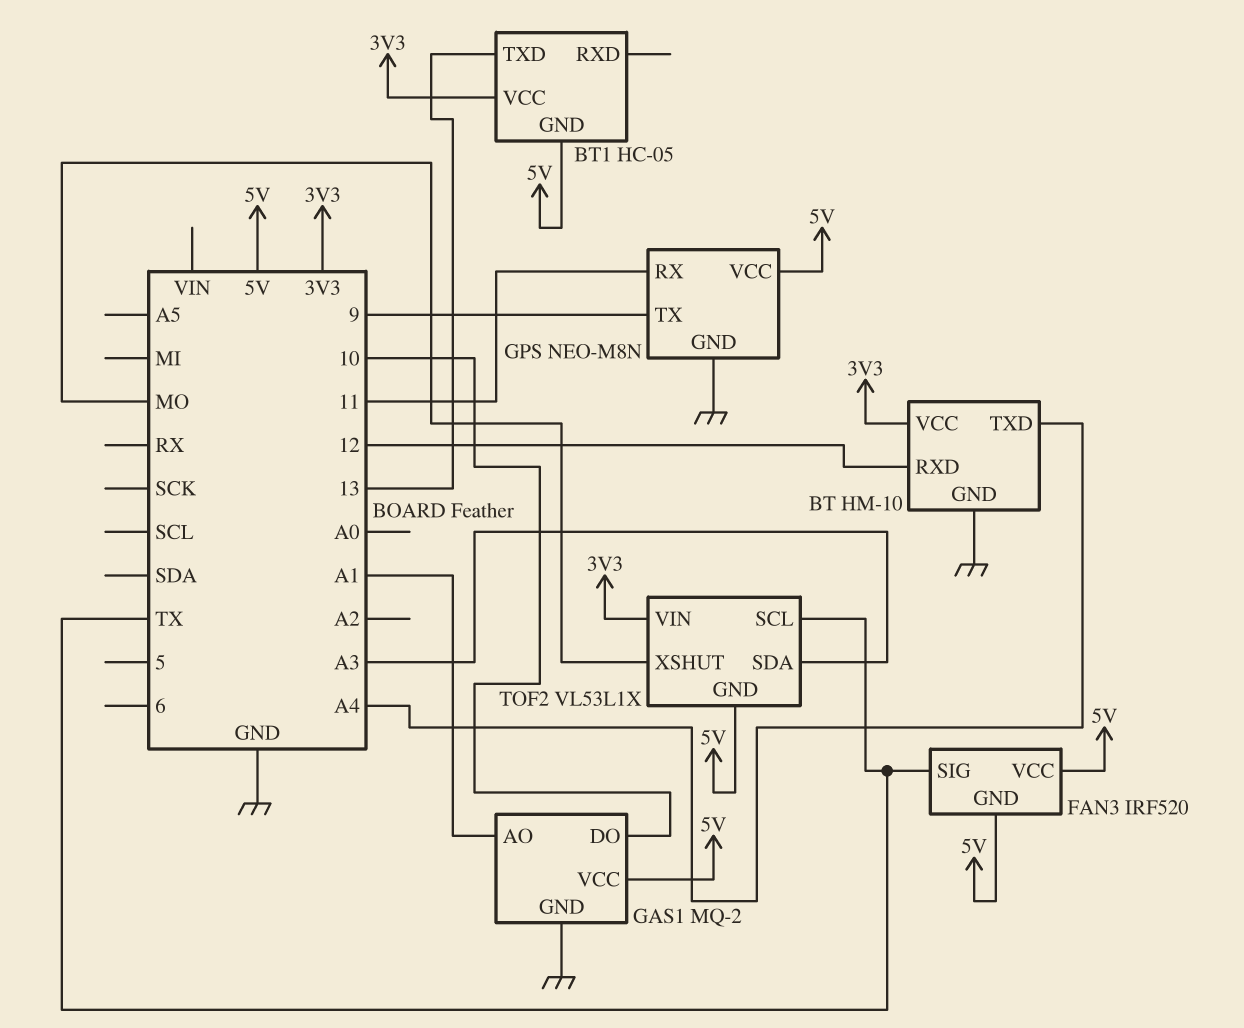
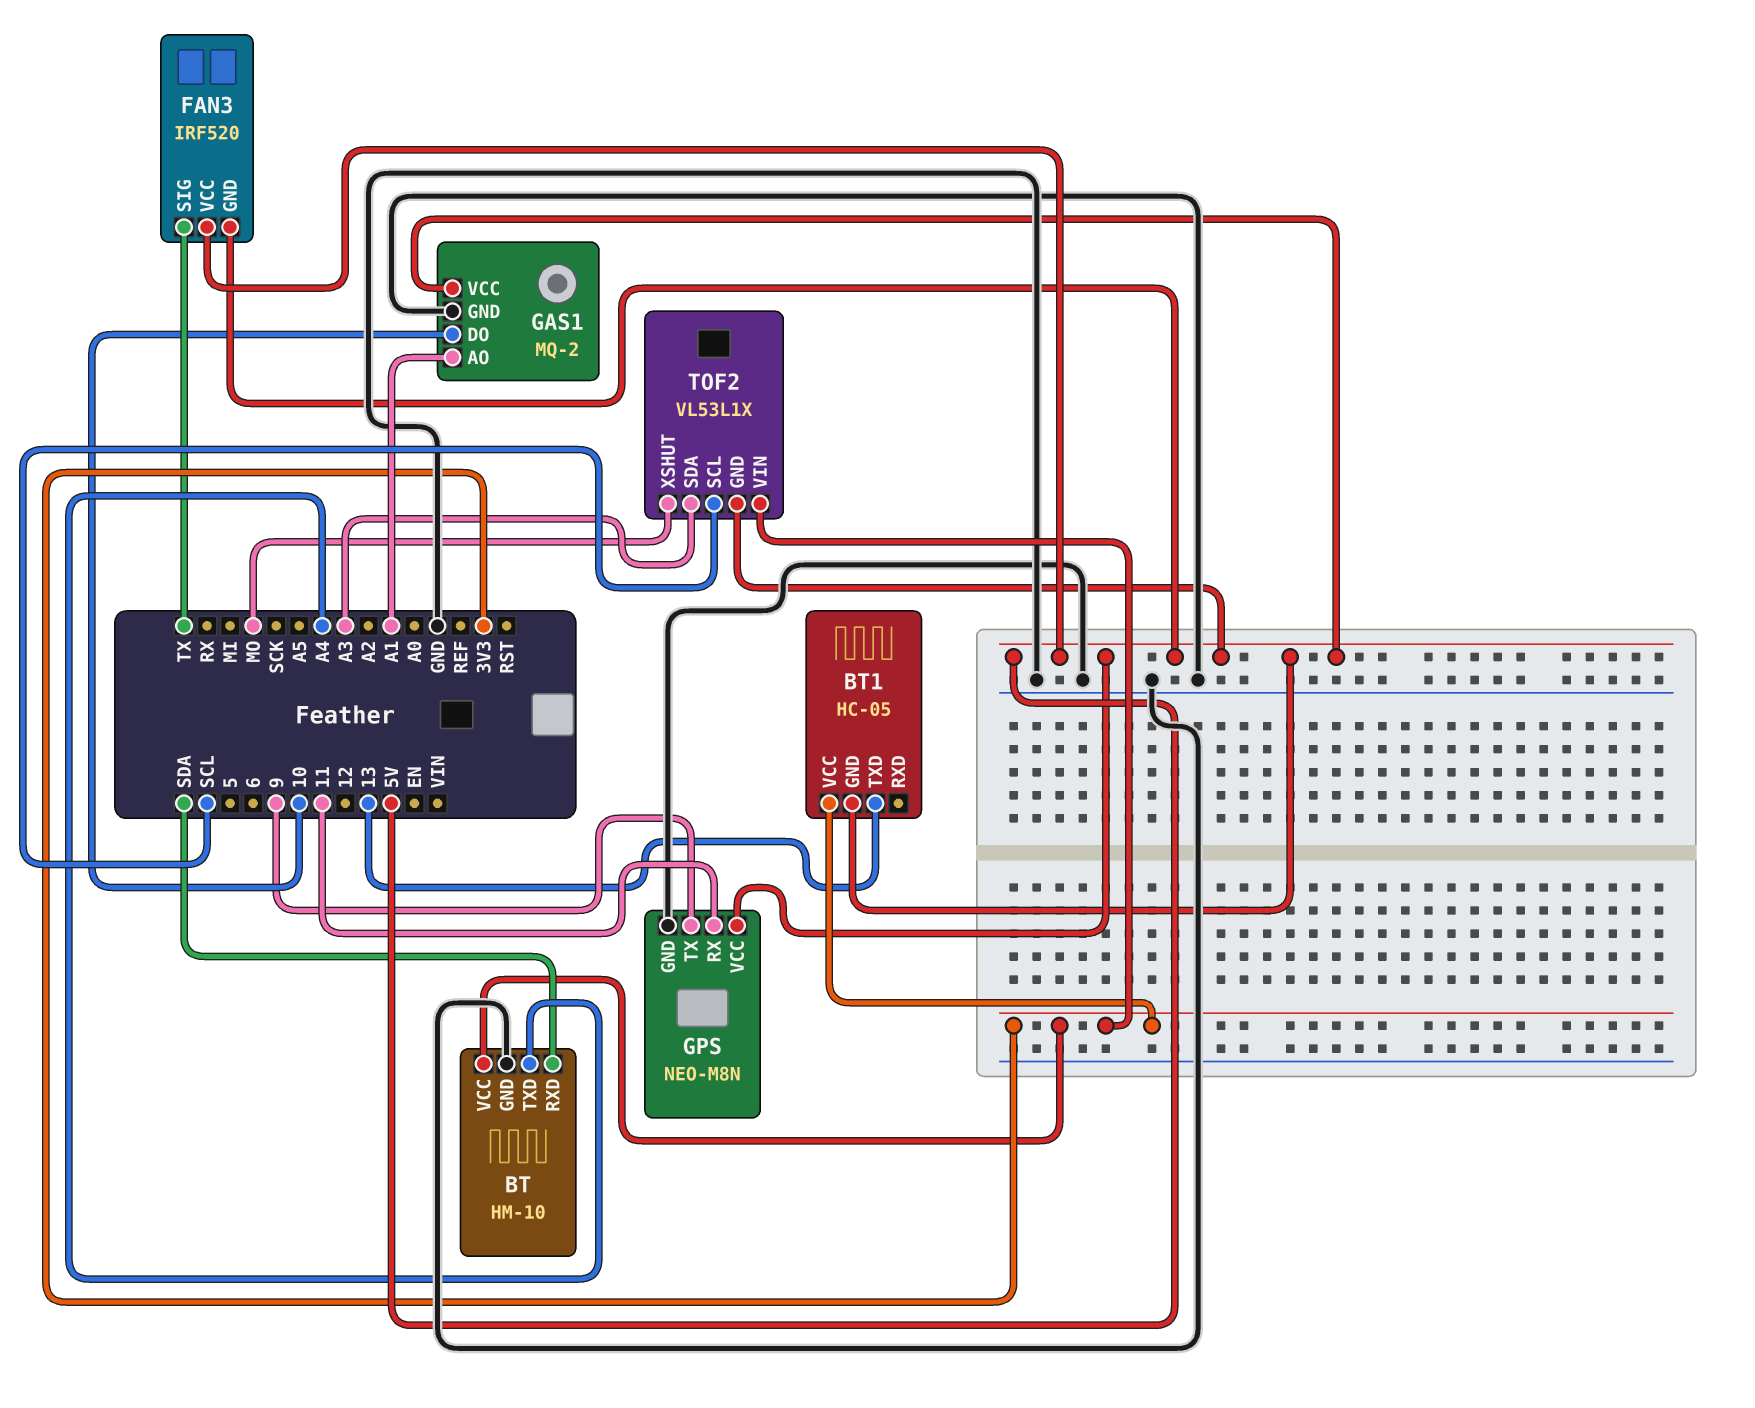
BT pin RXD: 12 -> SDA
TOF2 pin SCL: TX -> SCL

